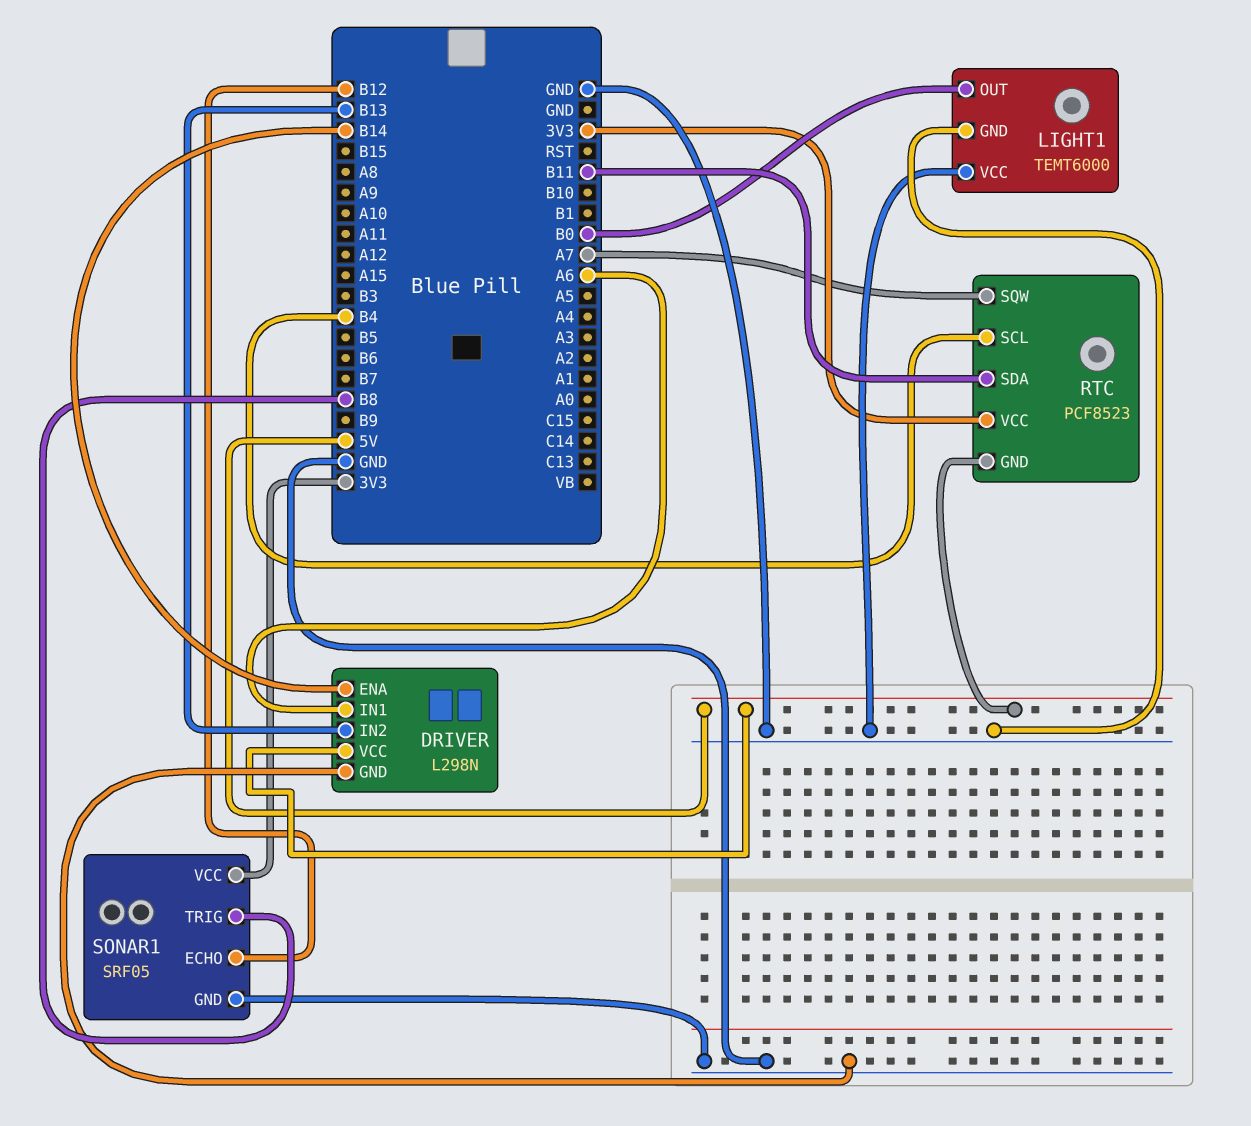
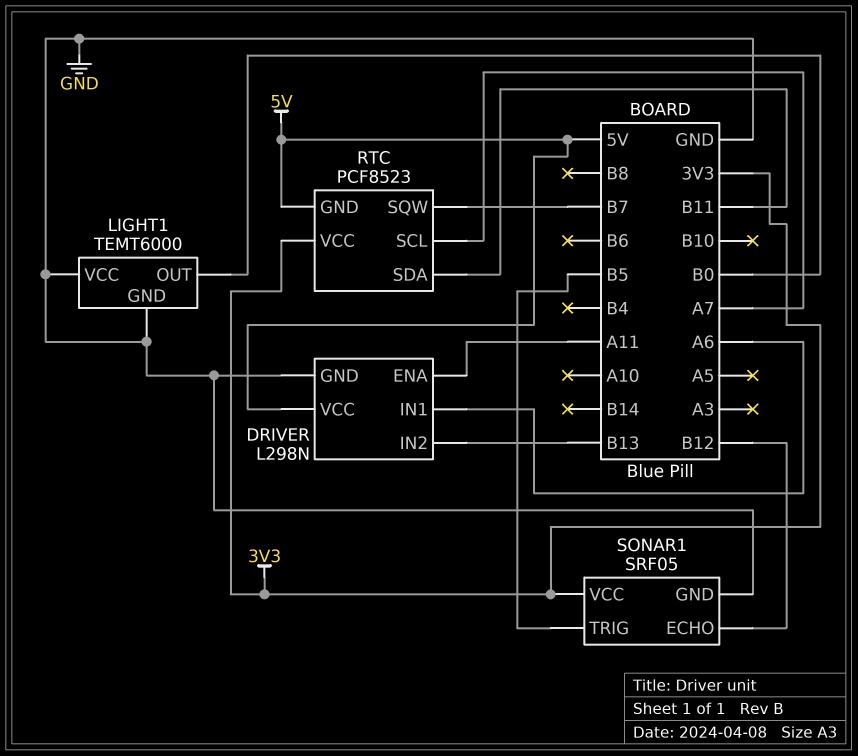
DRIVER pin ENA: B14 -> A11
RTC pin SCL: B4 -> A7
RTC pin SQW: A7 -> B7
SONAR1 pin TRIG: B8 -> B5

